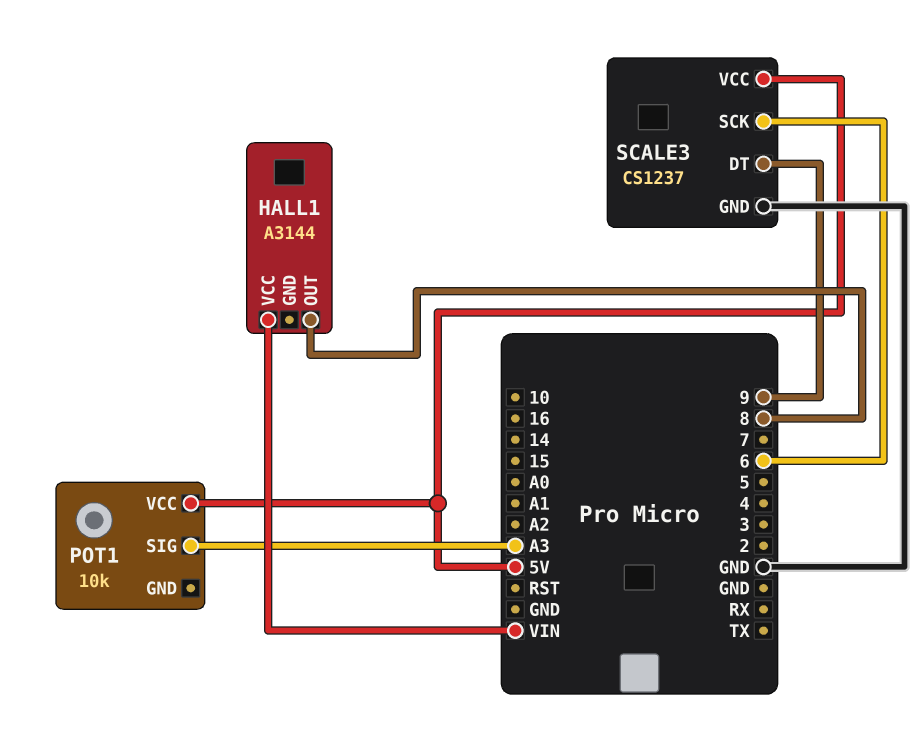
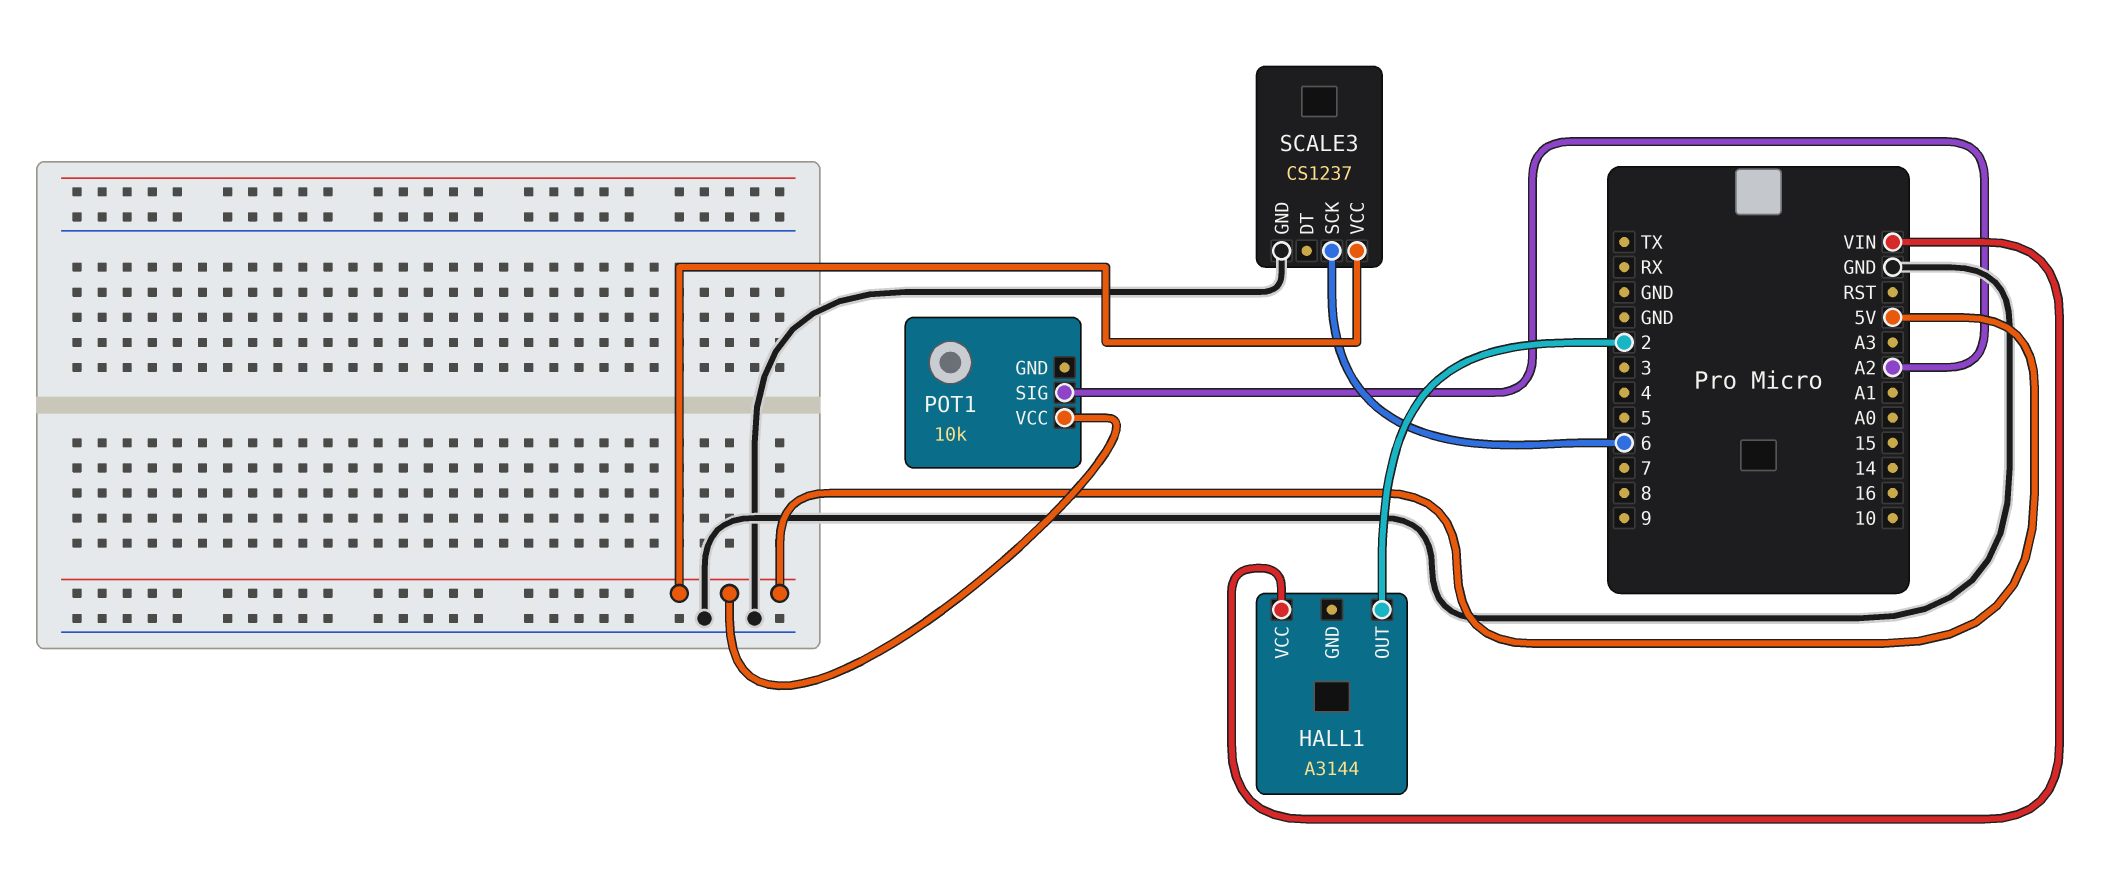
HALL1 pin OUT: 8 -> 2
POT1 pin SIG: A3 -> A2
SCALE3 pin DT: 9 -> none

